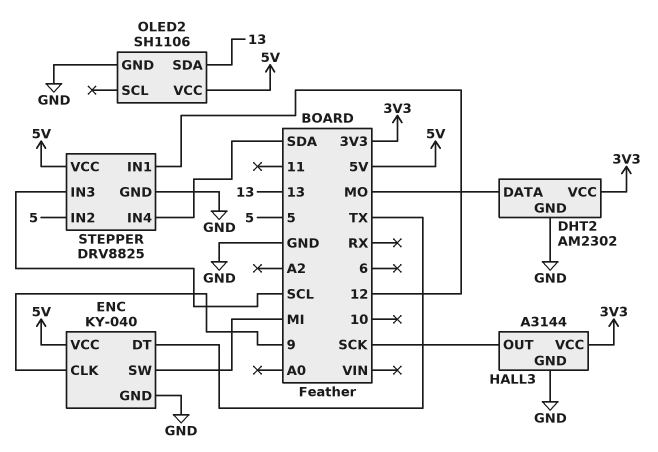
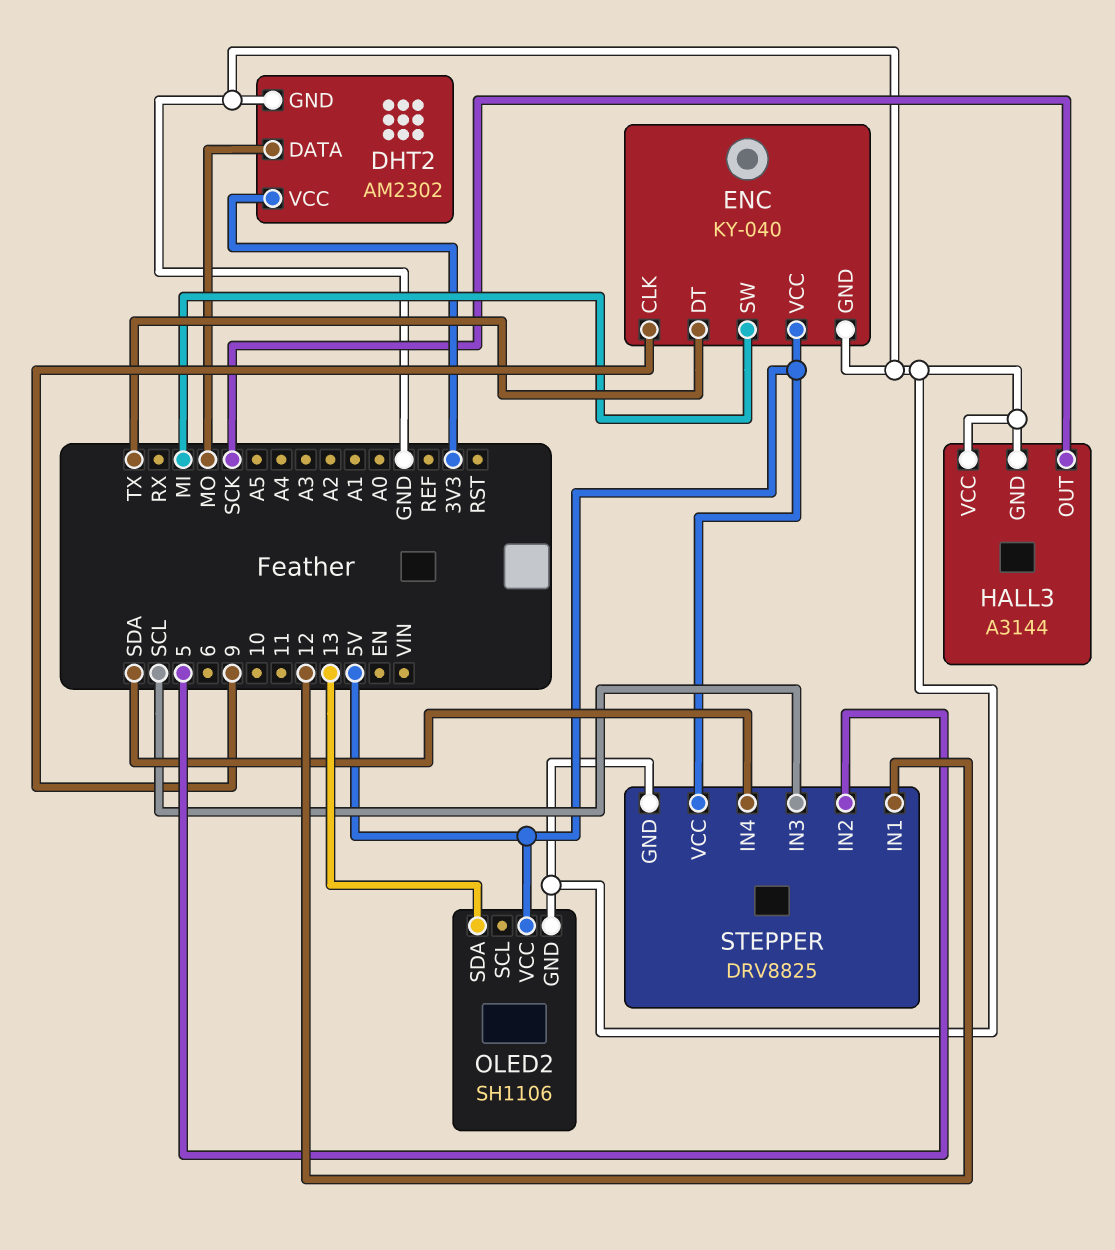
HALL3 pin VCC: 3V3 -> GND

